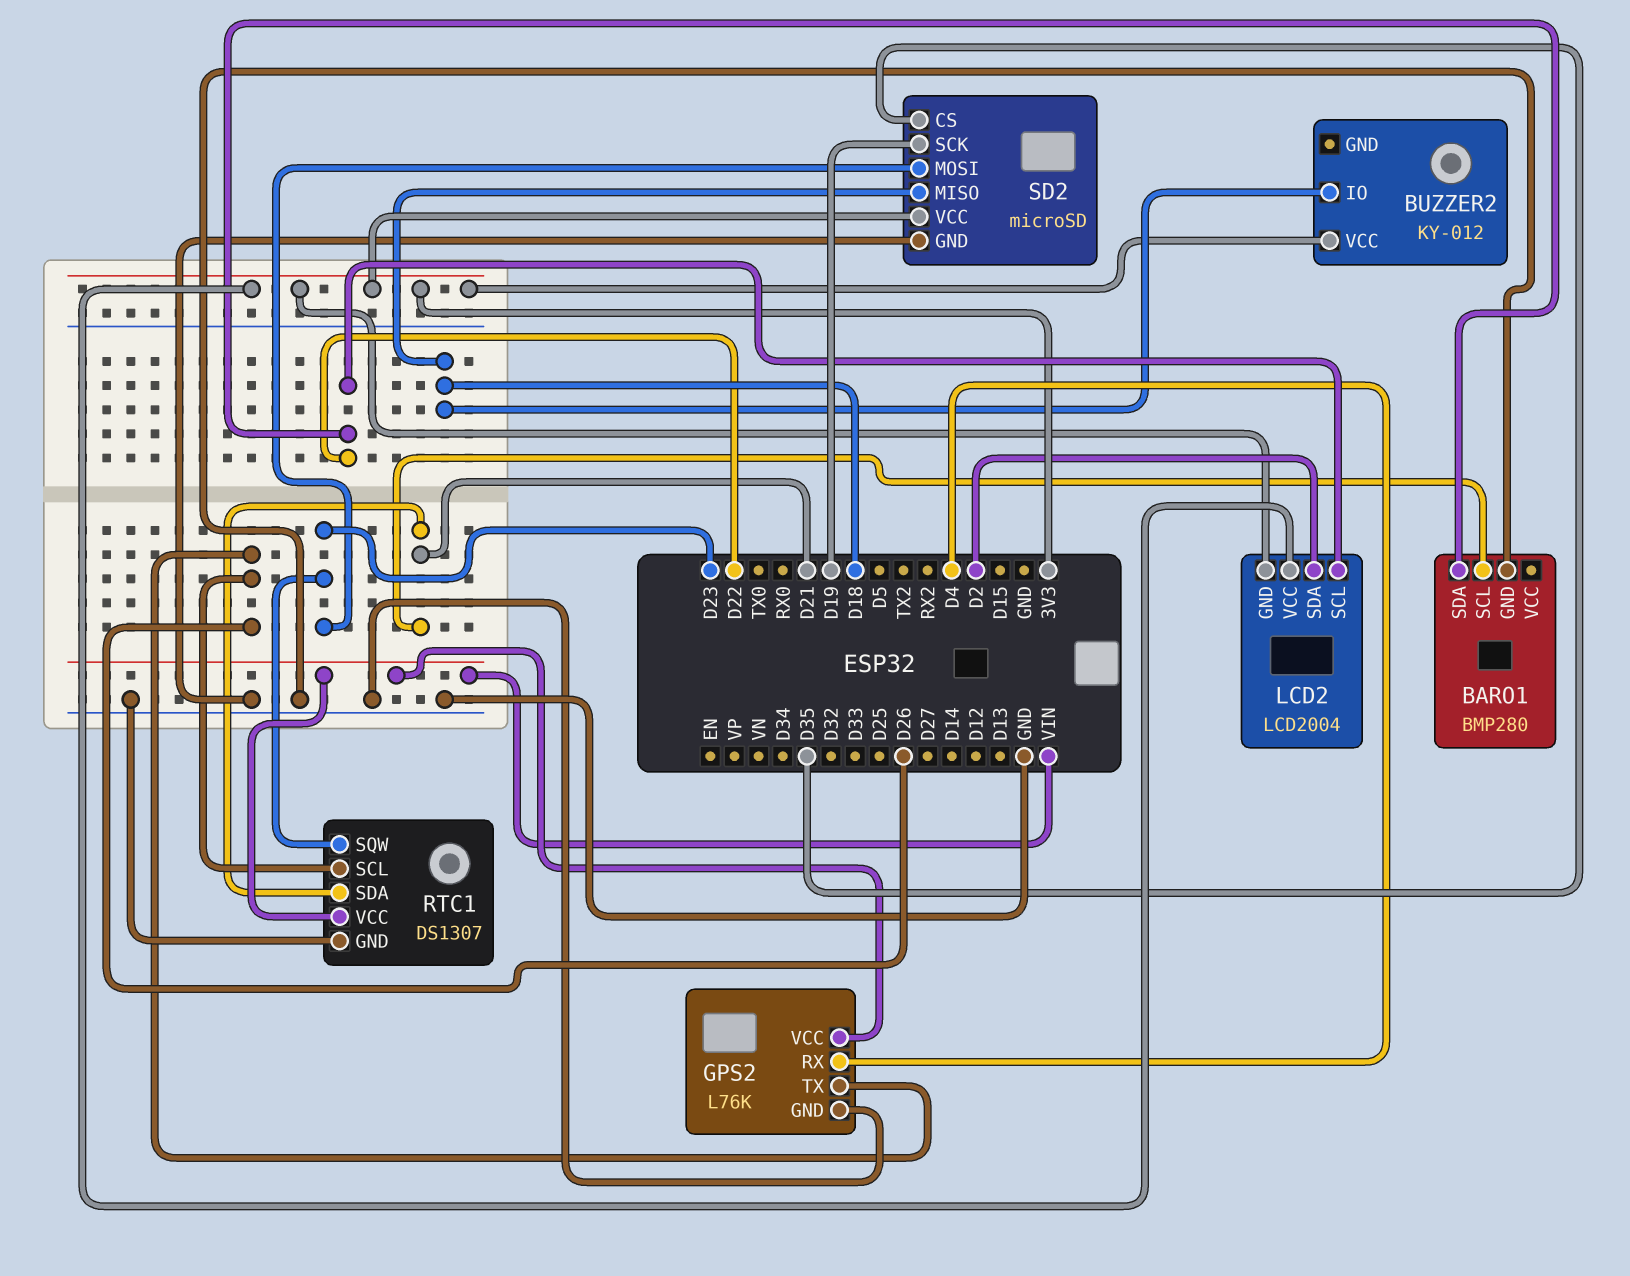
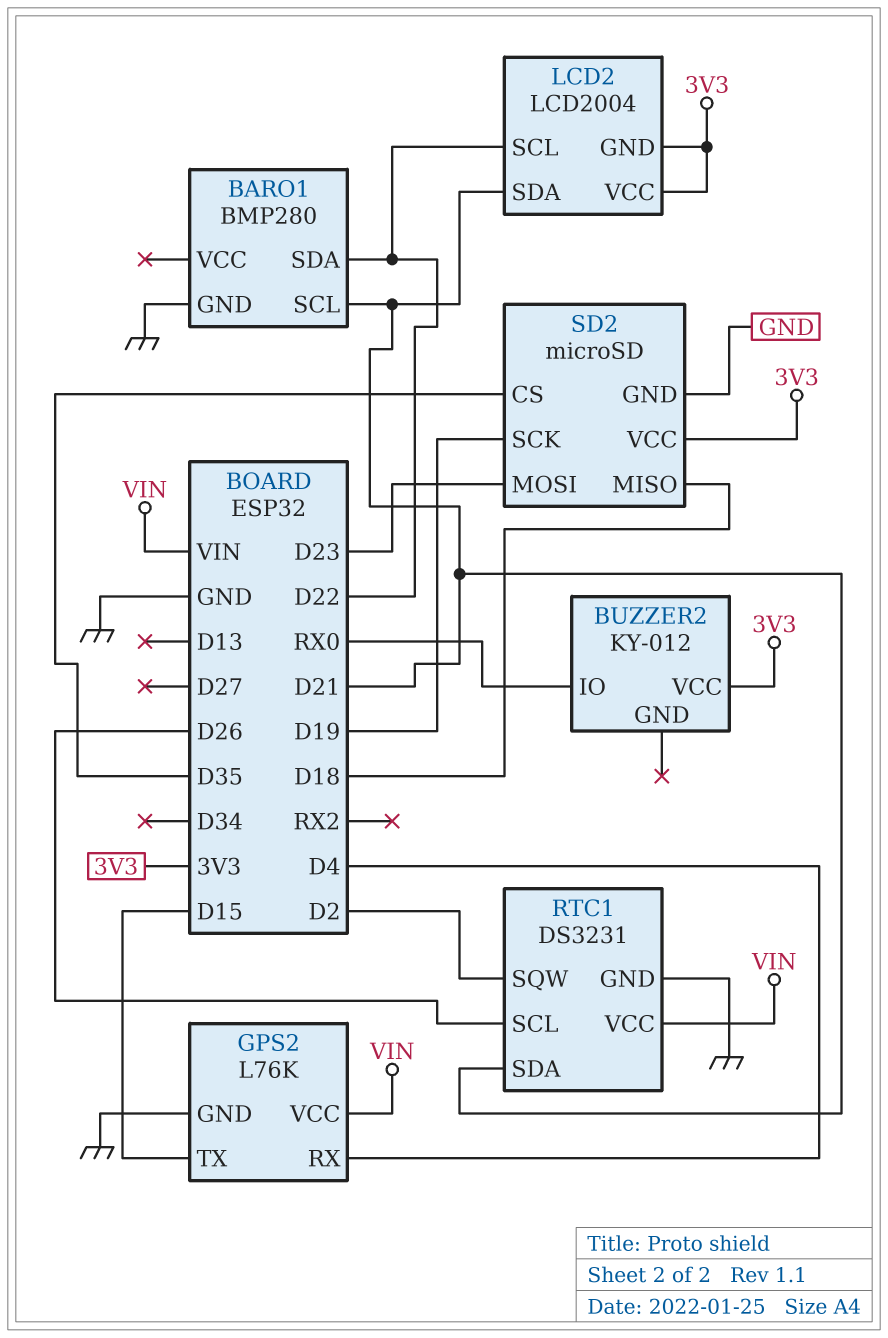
BUZZER2 pin IO: D18 -> RX0
GPS2 pin TX: D26 -> D15
LCD2 pin SDA: D2 -> D21
RTC1: DS1307 -> DS3231
RTC1 pin SQW: D23 -> D2

